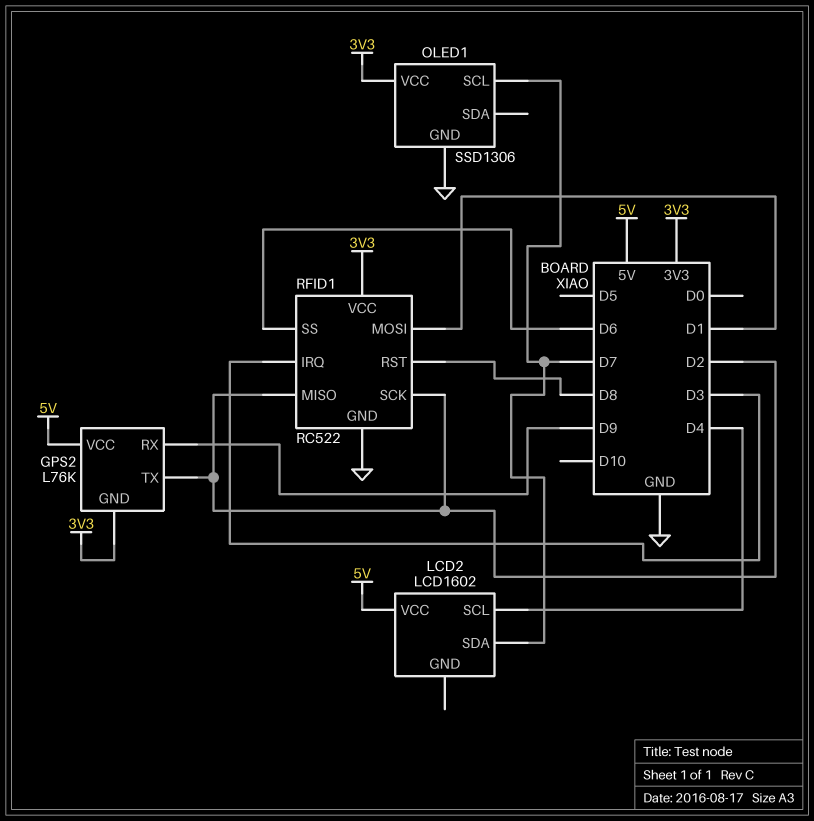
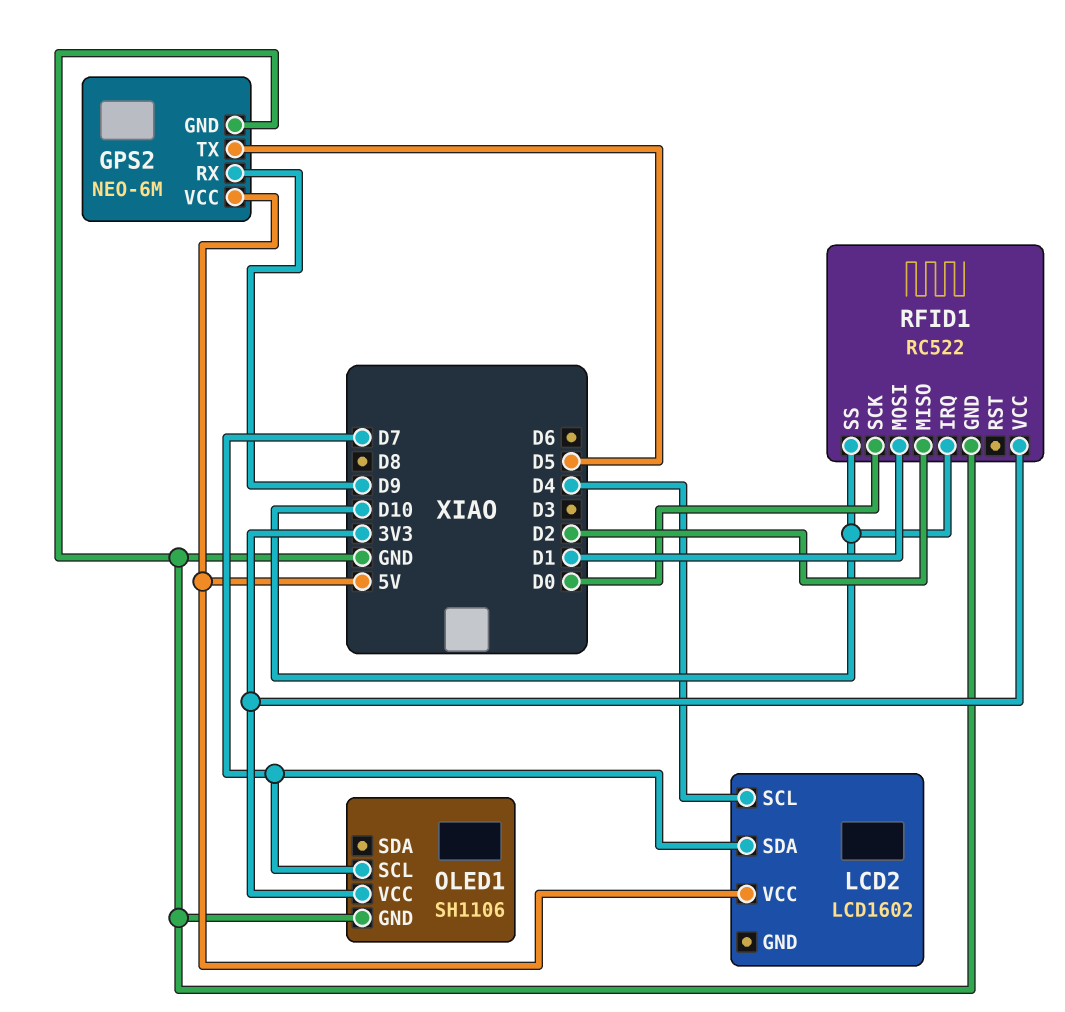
GPS2: L76K -> NEO-6M
GPS2 pin GND: 3V3 -> GND
GPS2 pin TX: D2 -> D5
OLED1: SSD1306 -> SH1106
RFID1 pin IRQ: D3 -> D10
RFID1 pin RST: D8 -> none
RFID1 pin SCK: D2 -> D0
RFID1 pin SS: D6 -> D10

